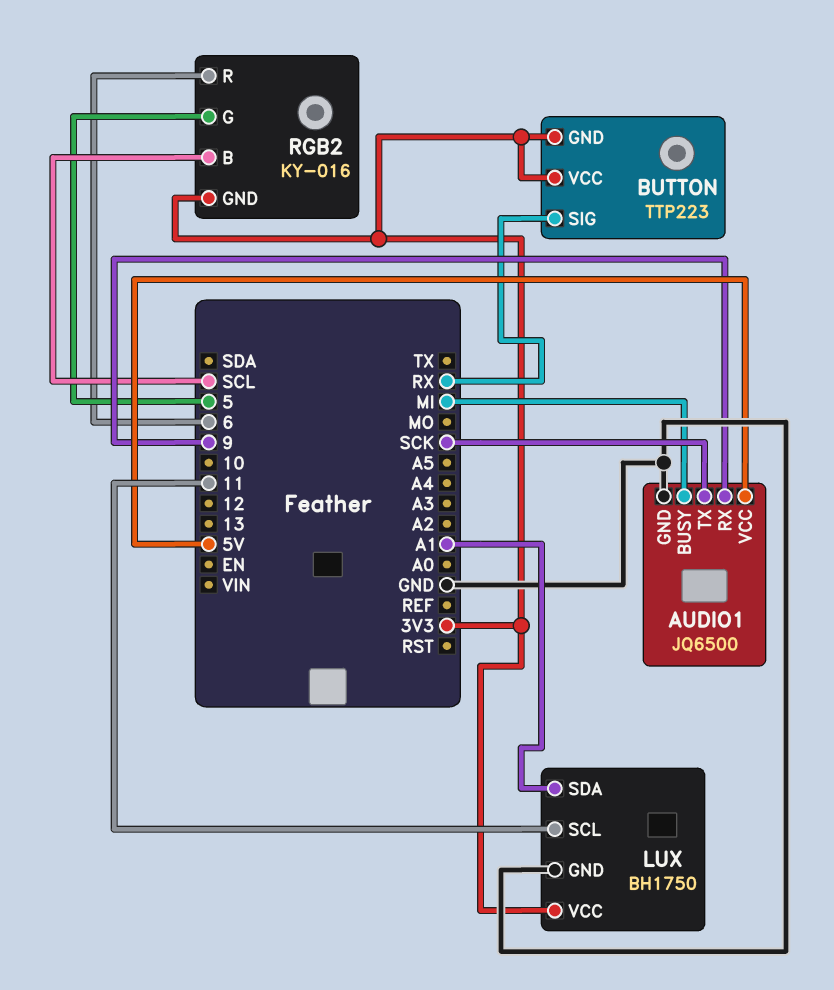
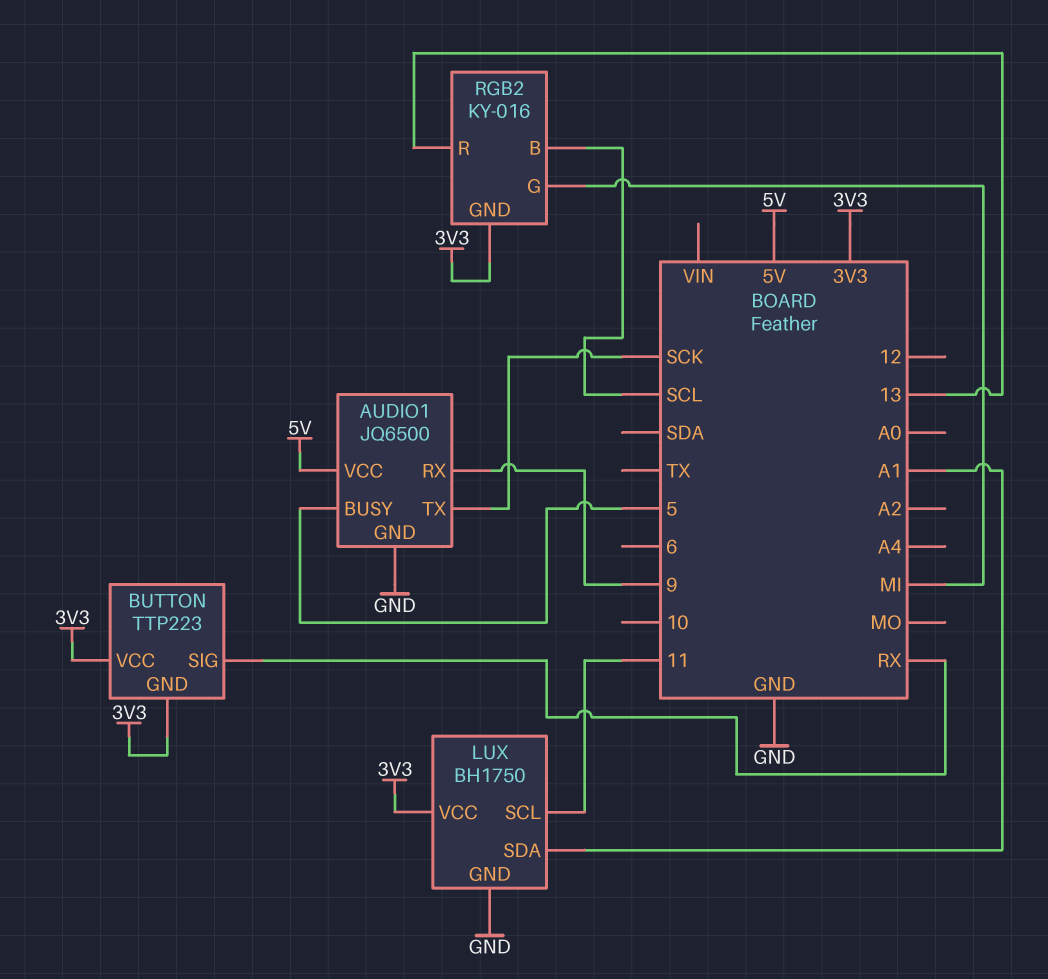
AUDIO1 pin BUSY: MI -> 5
RGB2 pin G: 5 -> MI
RGB2 pin R: 6 -> 13

